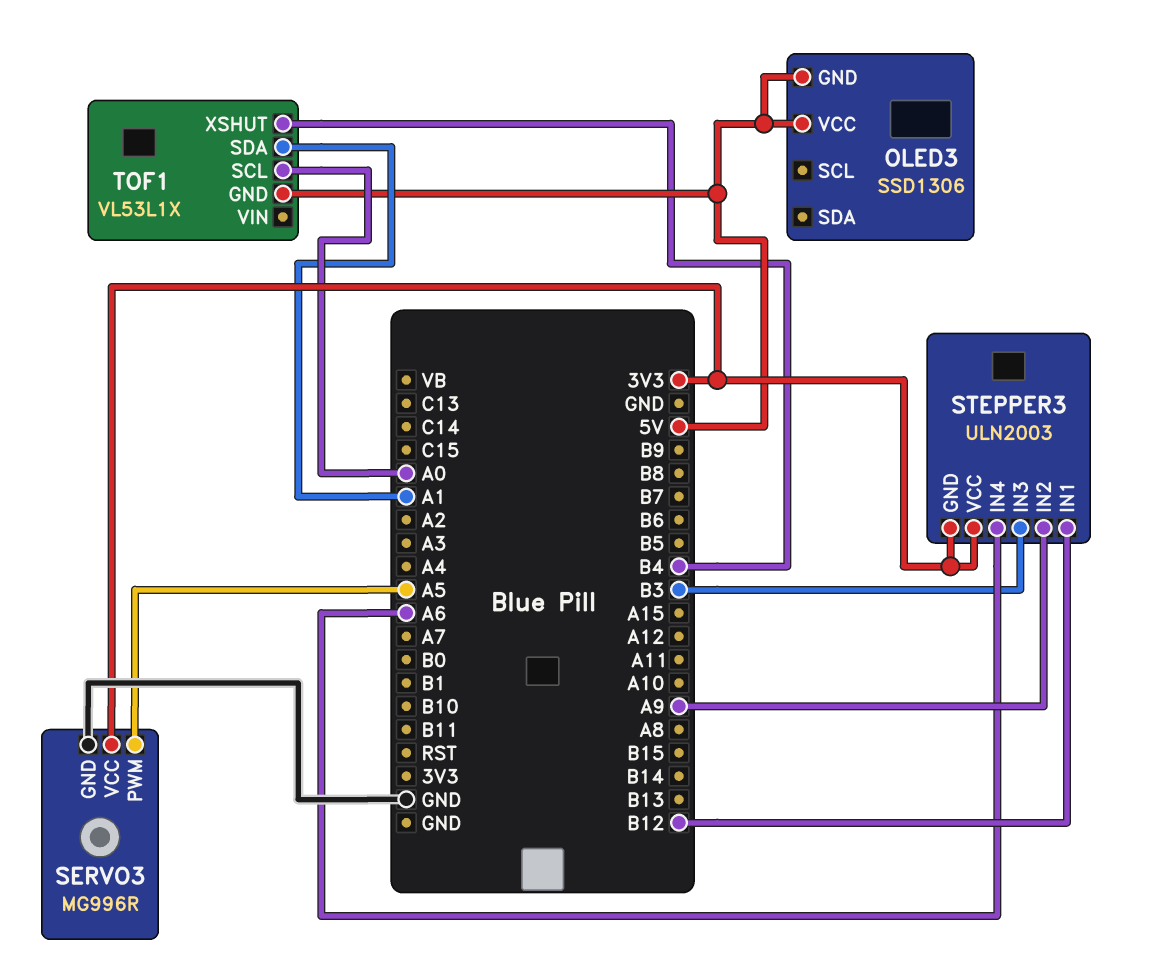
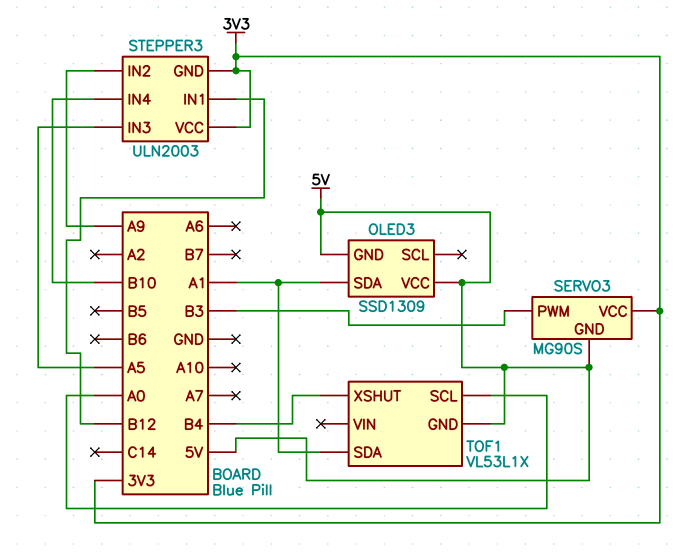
OLED3: SSD1306 -> SSD1309
OLED3 pin SDA: none -> A1
SERVO3: MG996R -> MG90S
SERVO3 pin GND: GND -> 5V
SERVO3 pin PWM: A5 -> B3
STEPPER3 pin IN3: B3 -> A5
STEPPER3 pin IN4: A6 -> B10

